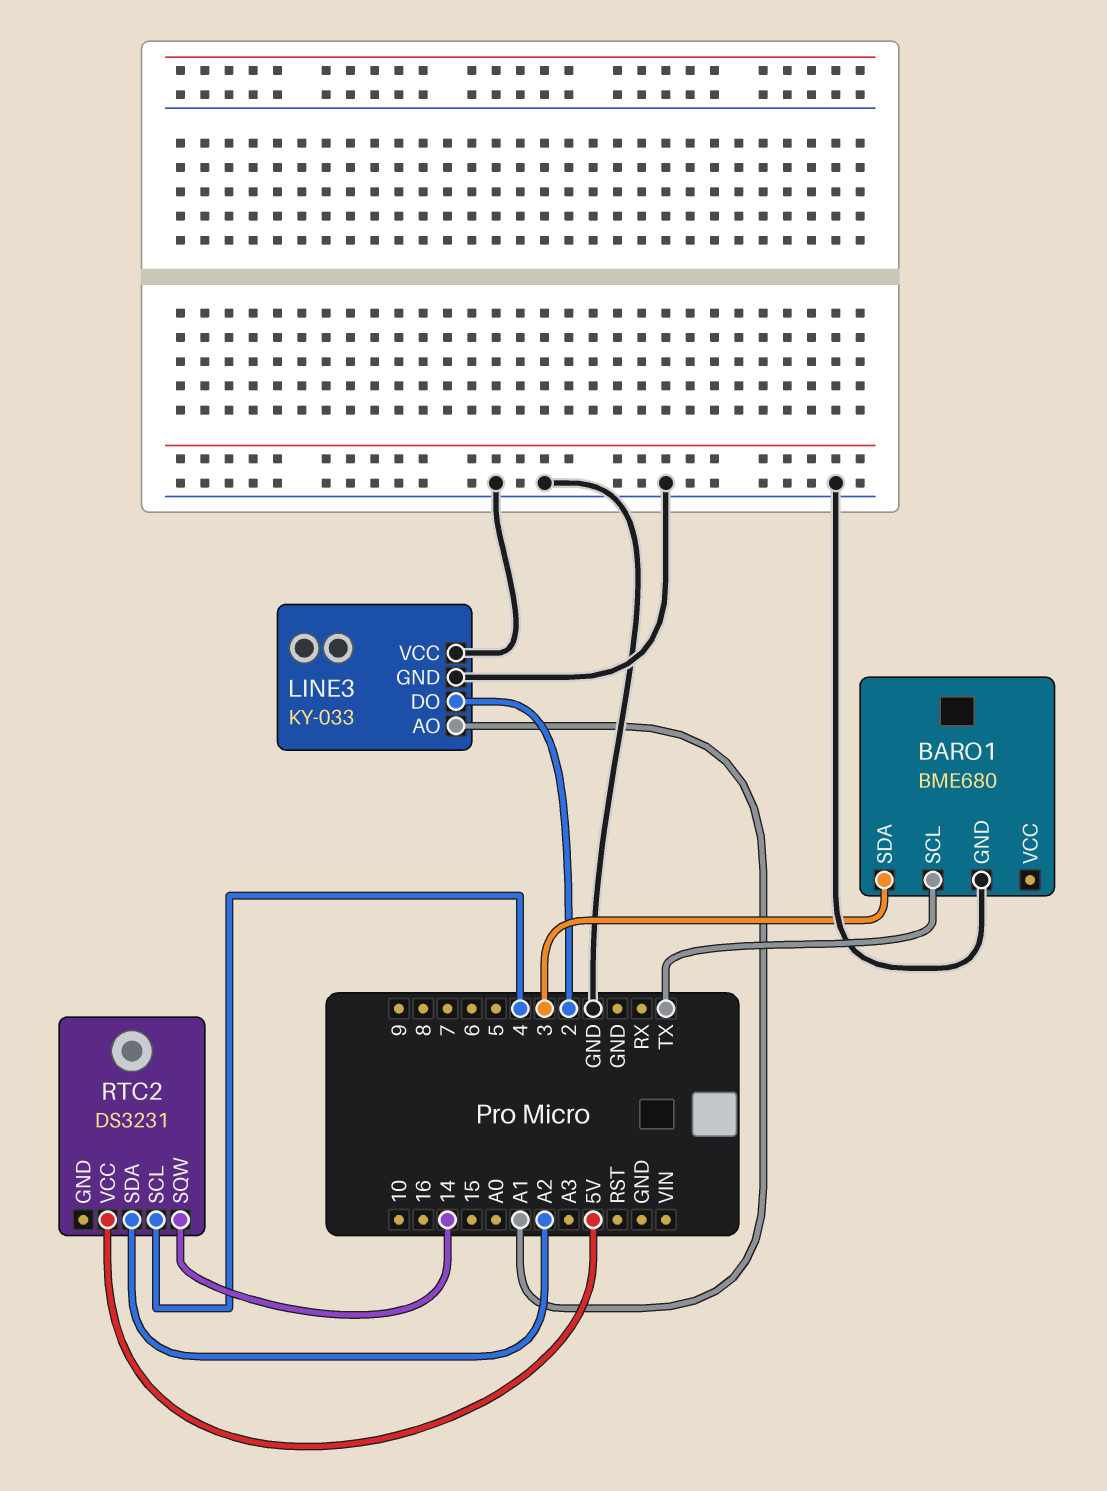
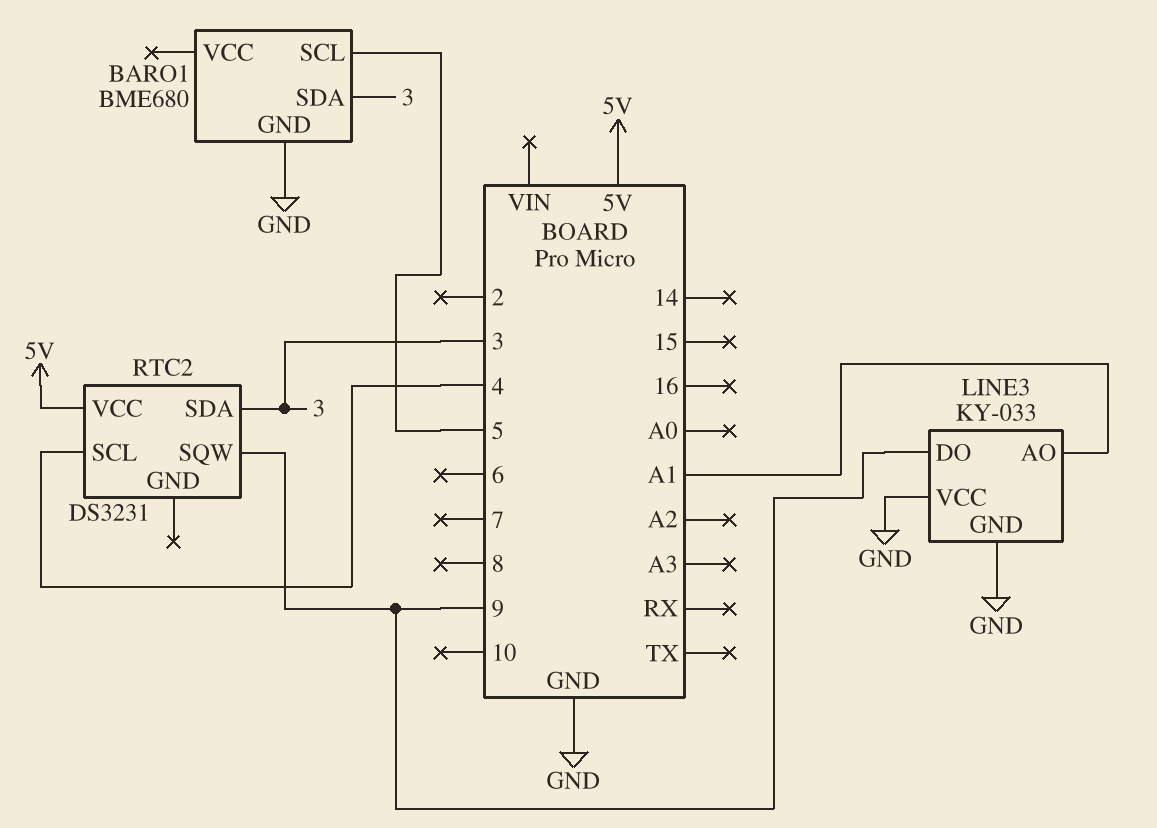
BARO1 pin SCL: TX -> 5
LINE3 pin DO: 2 -> 9
RTC2 pin SDA: A2 -> 3
RTC2 pin SQW: 14 -> 9

